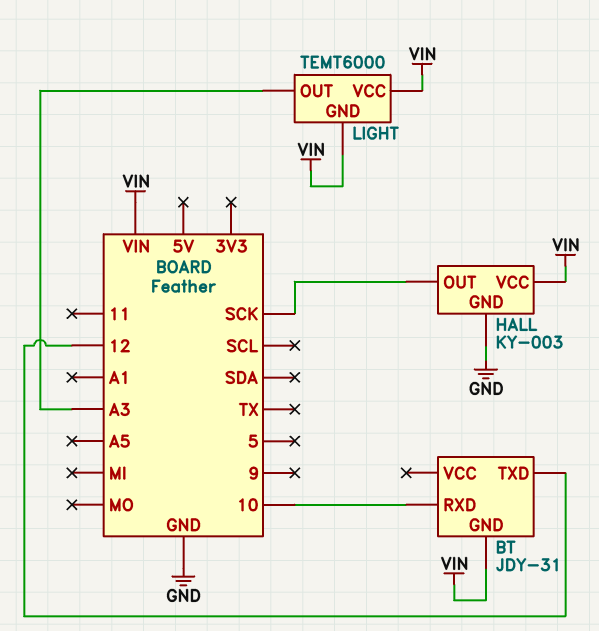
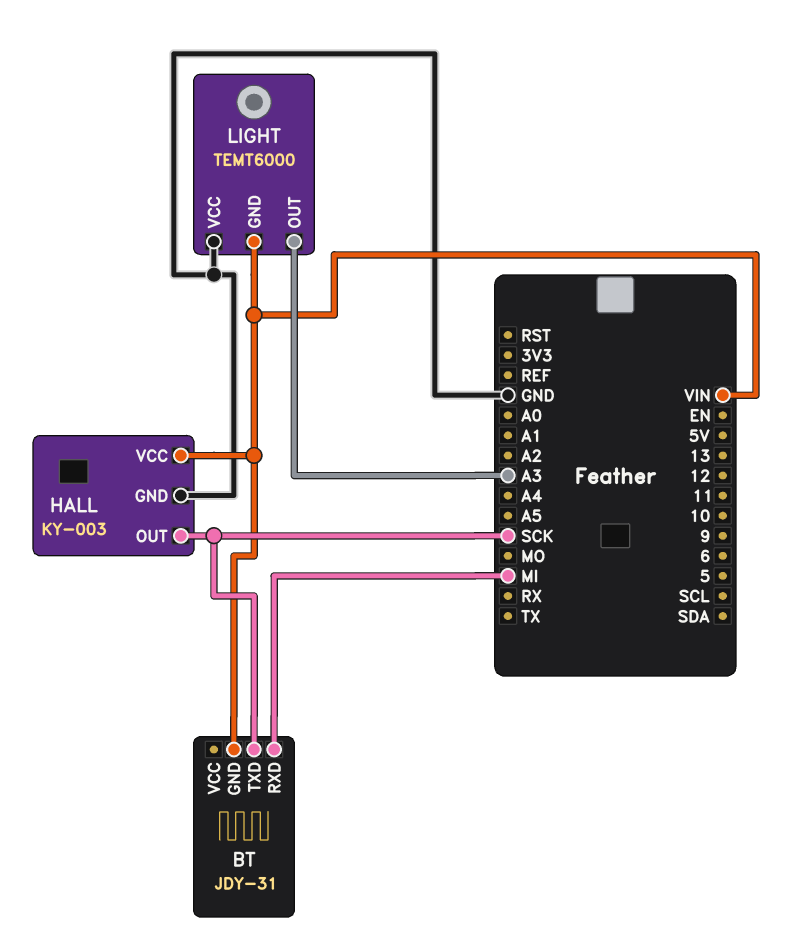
BT pin RXD: 10 -> MI
BT pin TXD: 12 -> SCK
LIGHT pin VCC: VIN -> GND

